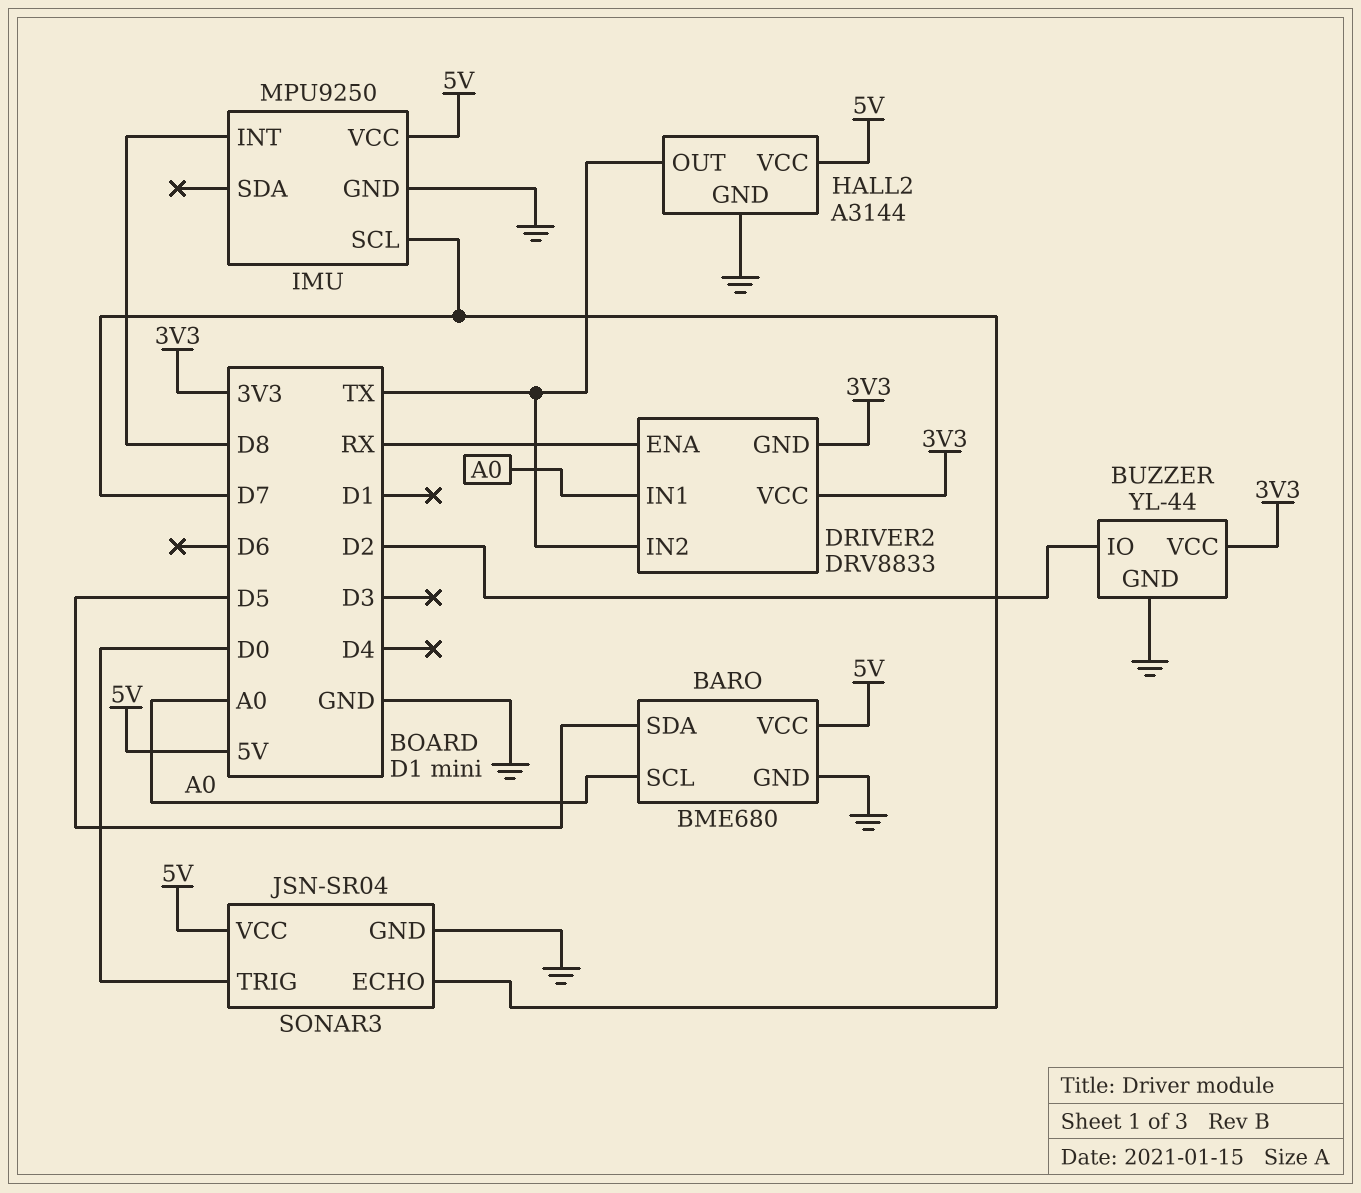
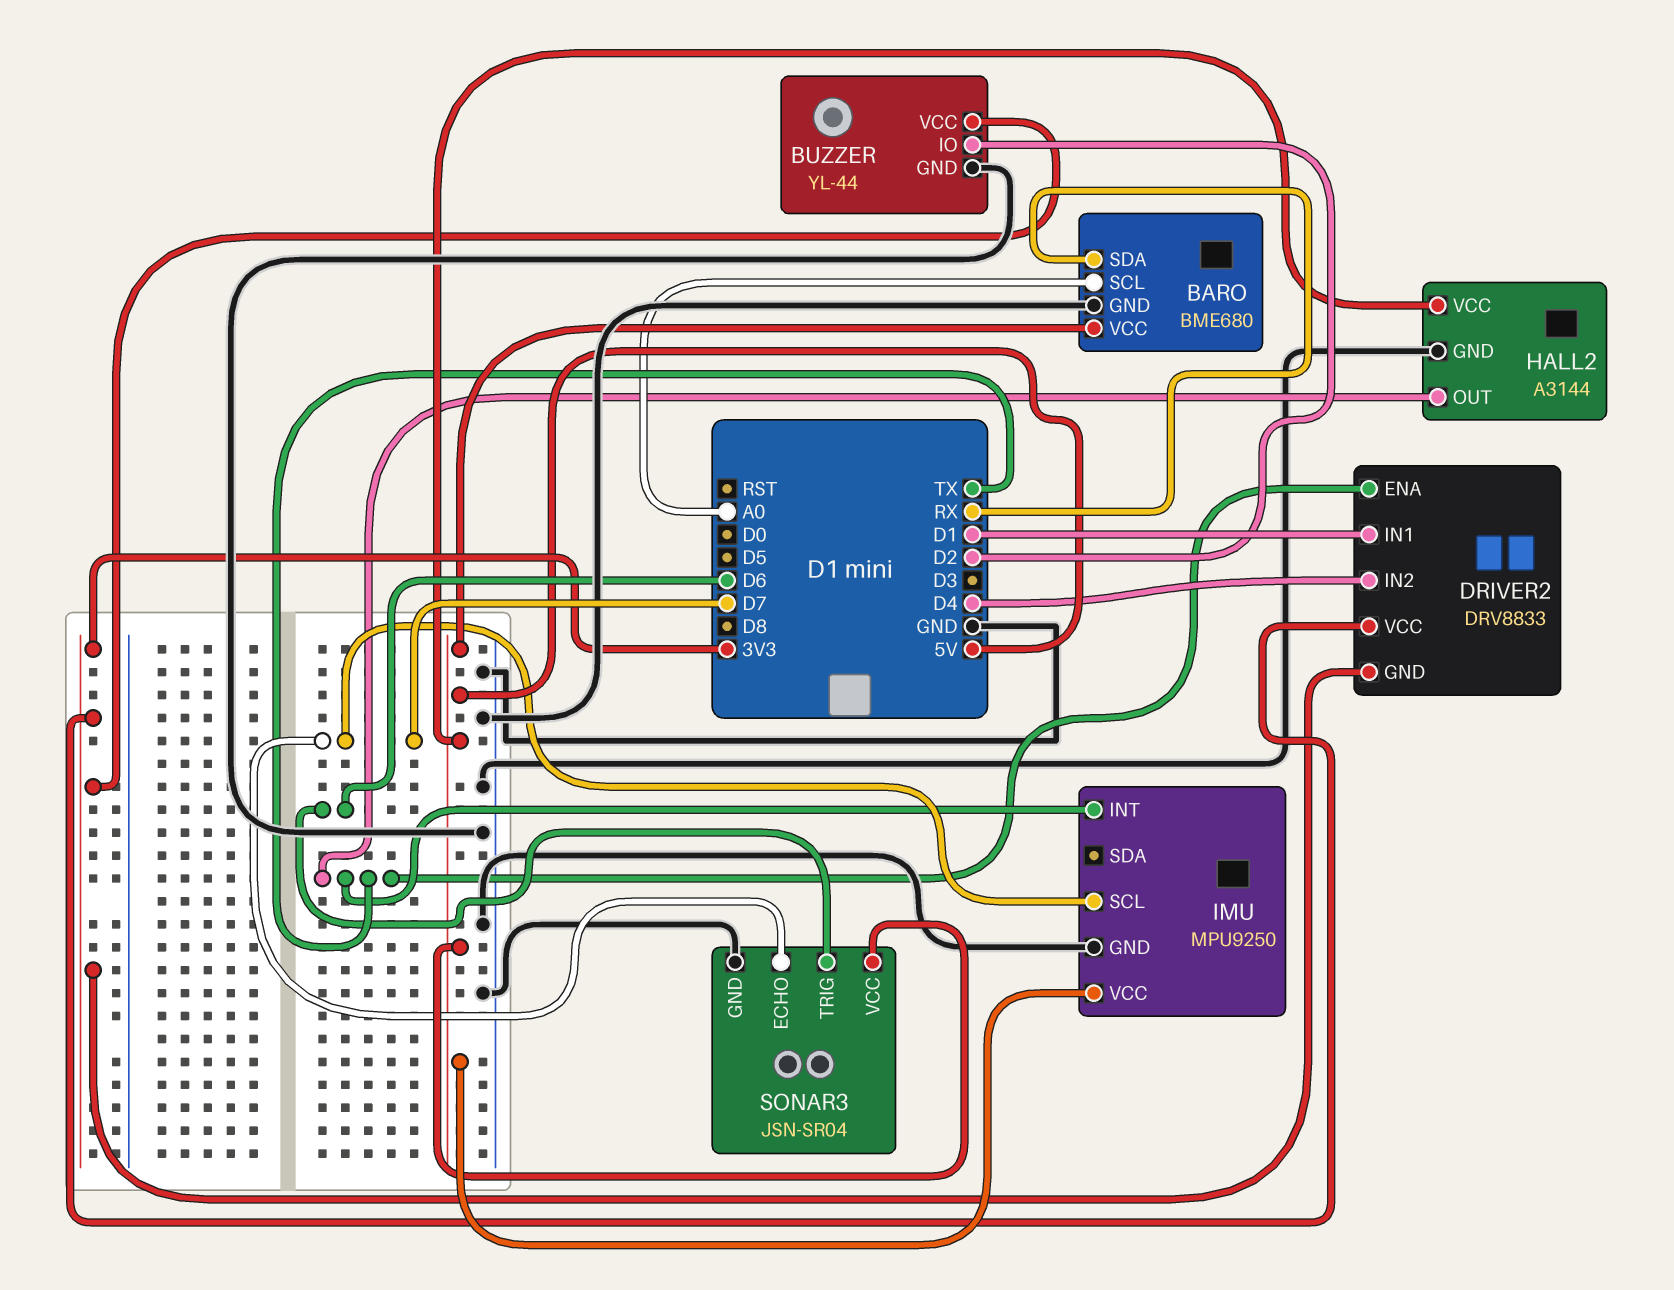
BARO pin SDA: D5 -> RX
DRIVER2 pin ENA: RX -> TX
DRIVER2 pin IN1: A0 -> D1
DRIVER2 pin IN2: TX -> D4
IMU pin INT: D8 -> TX
SONAR3 pin TRIG: D0 -> D6

